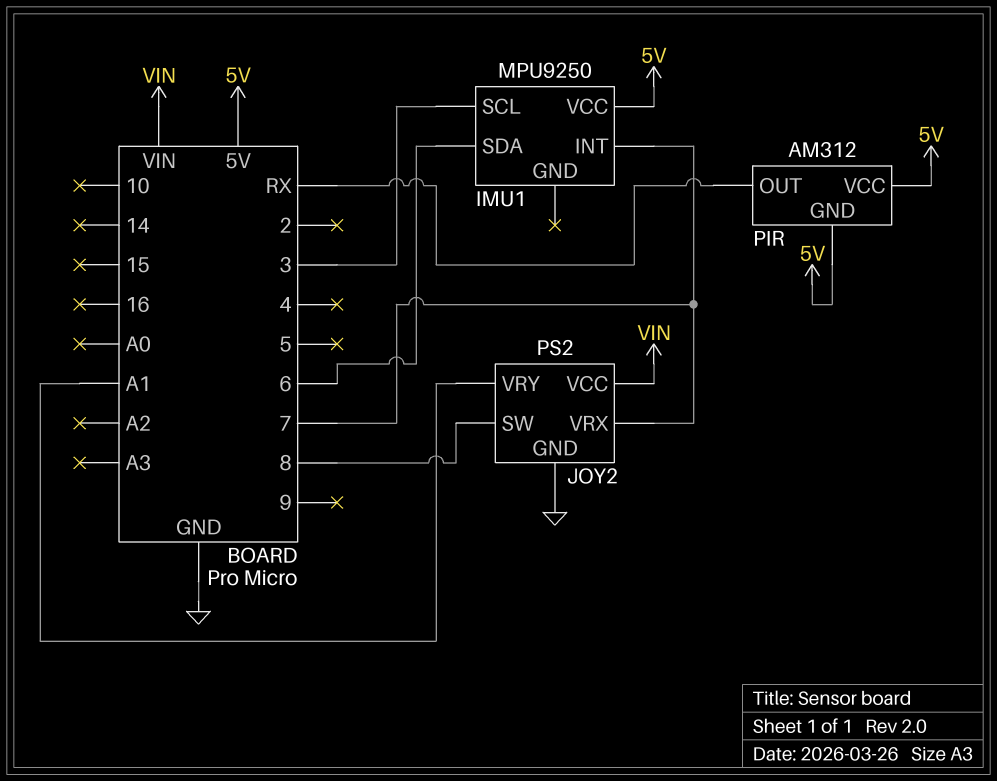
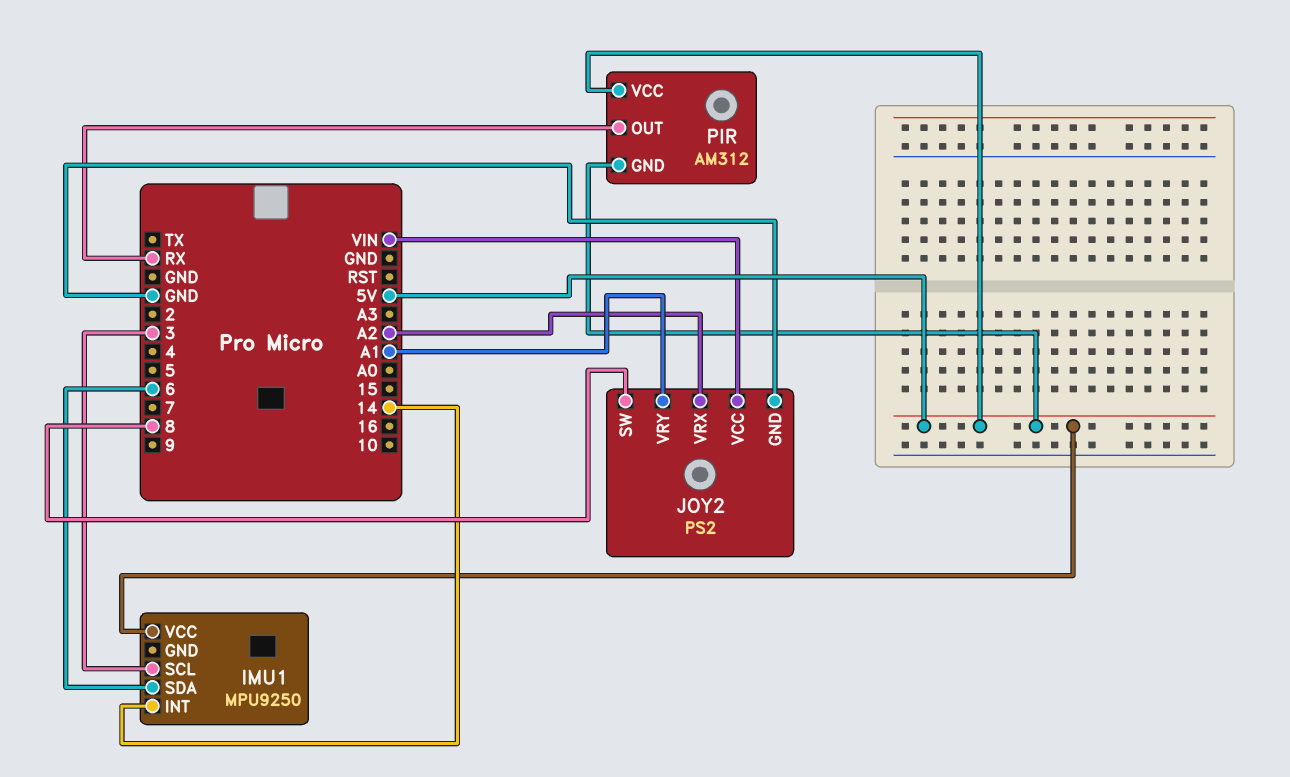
IMU1 pin INT: 7 -> 14
JOY2 pin VRX: 7 -> A2

